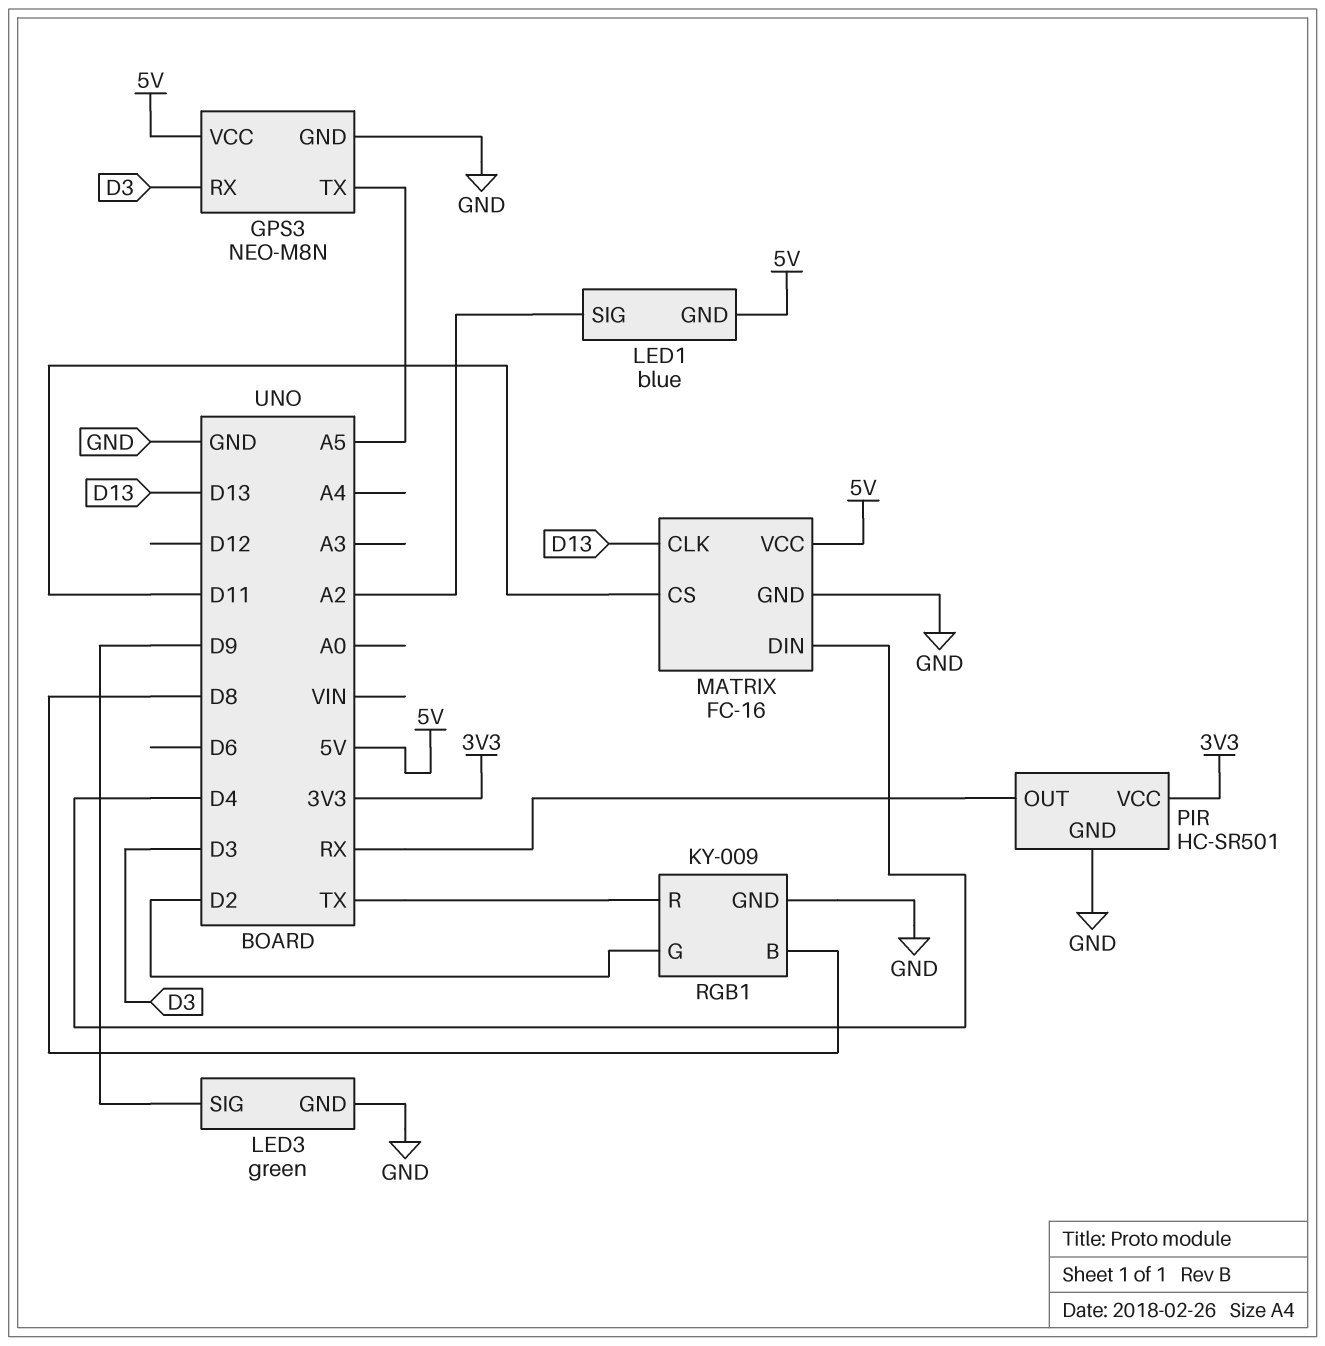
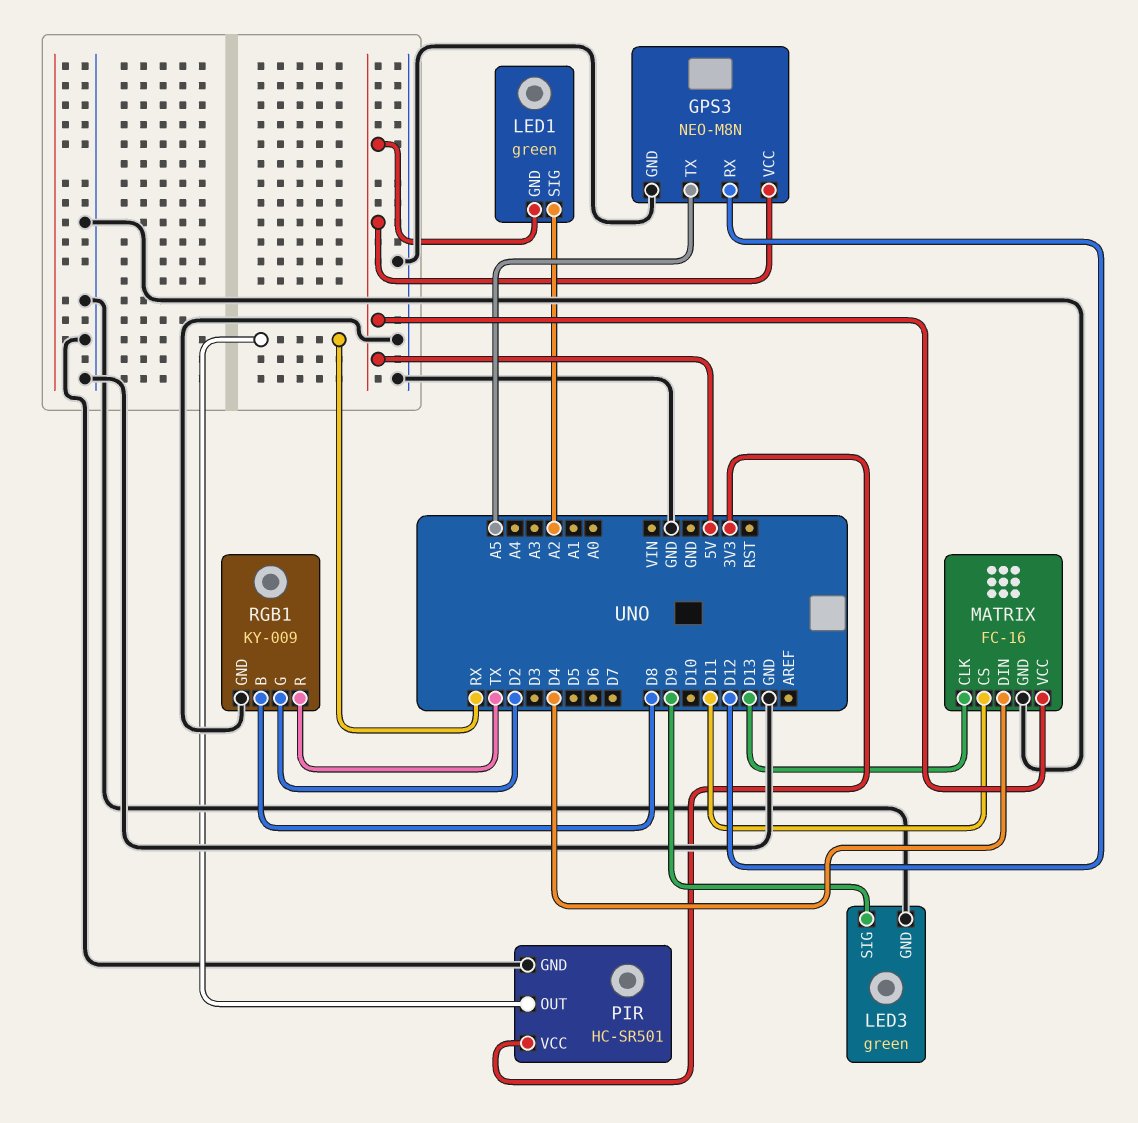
GPS3 pin RX: D3 -> D12
LED1: blue -> green

